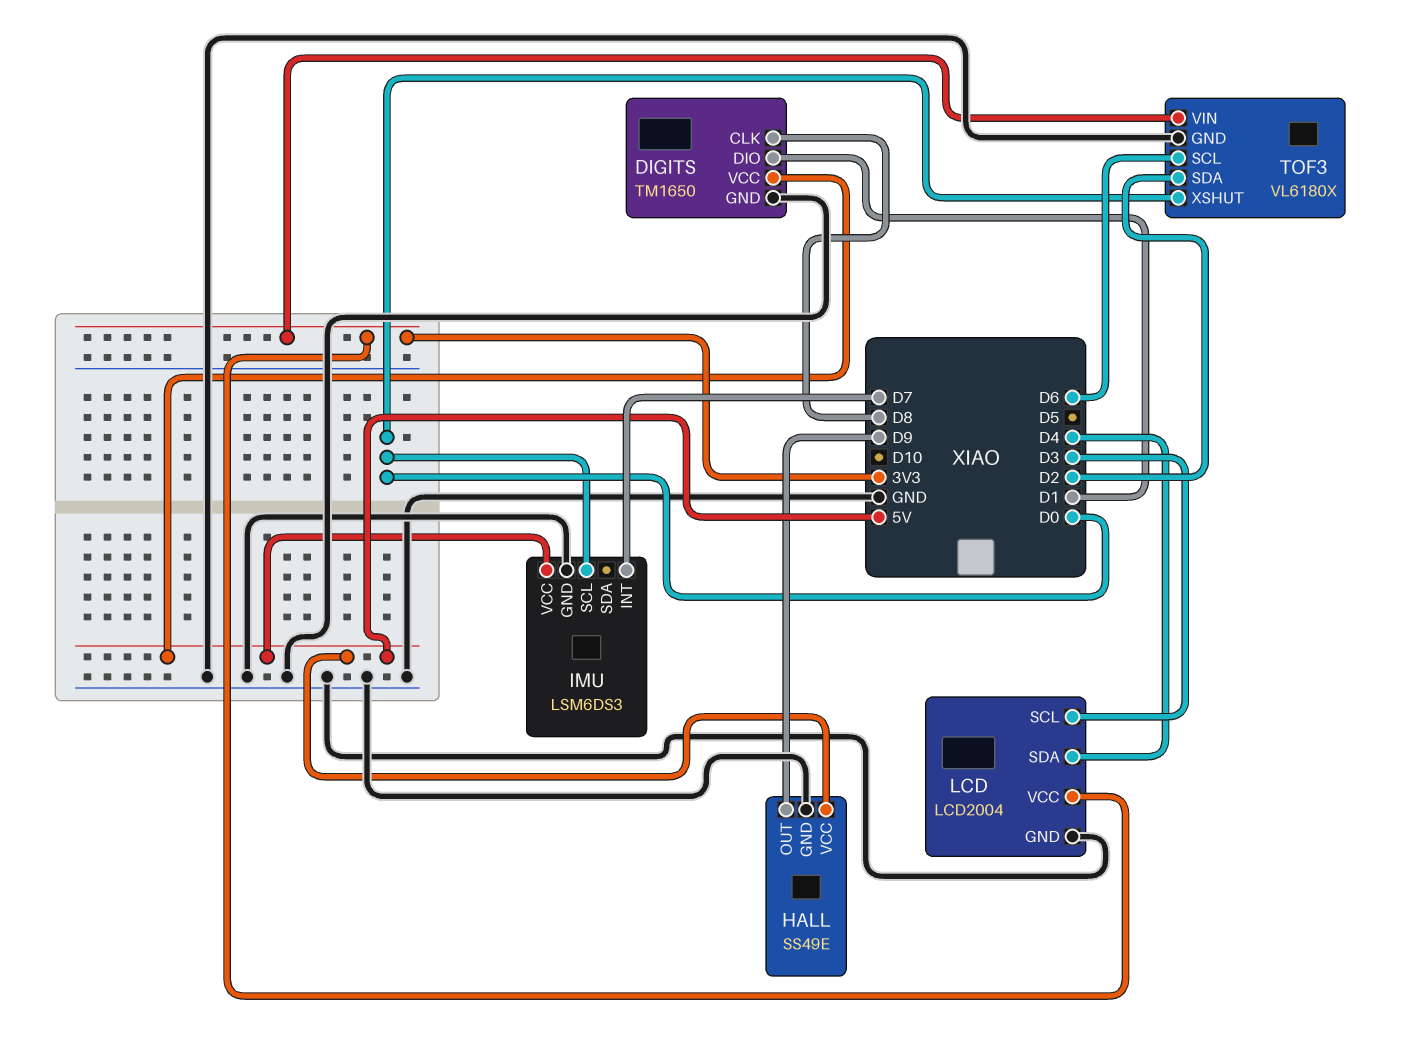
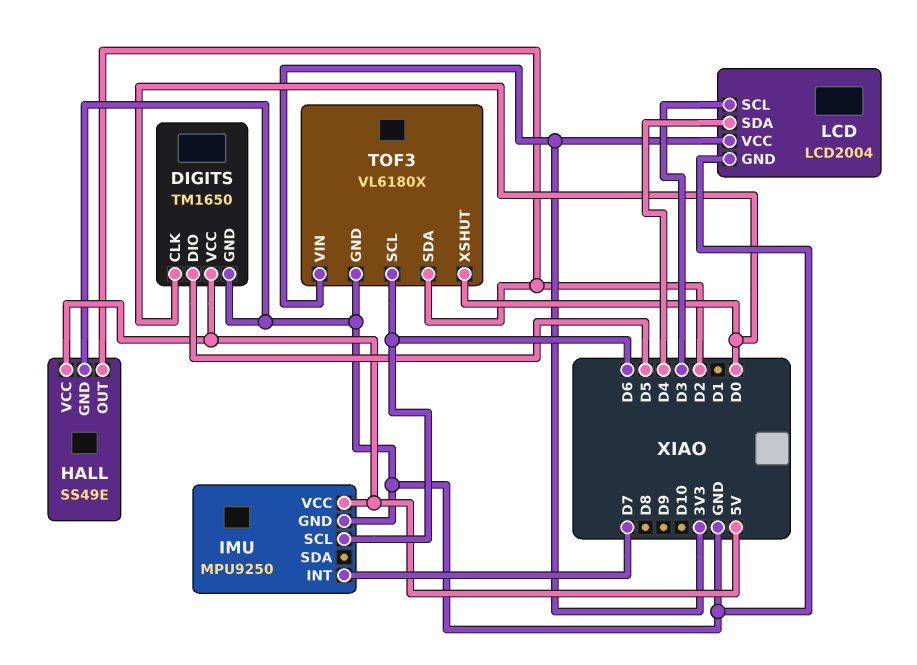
DIGITS pin CLK: D8 -> D0
DIGITS pin DIO: D1 -> D5
HALL pin OUT: D9 -> D2
IMU: LSM6DS3 -> MPU9250
IMU pin SCL: D0 -> D6

